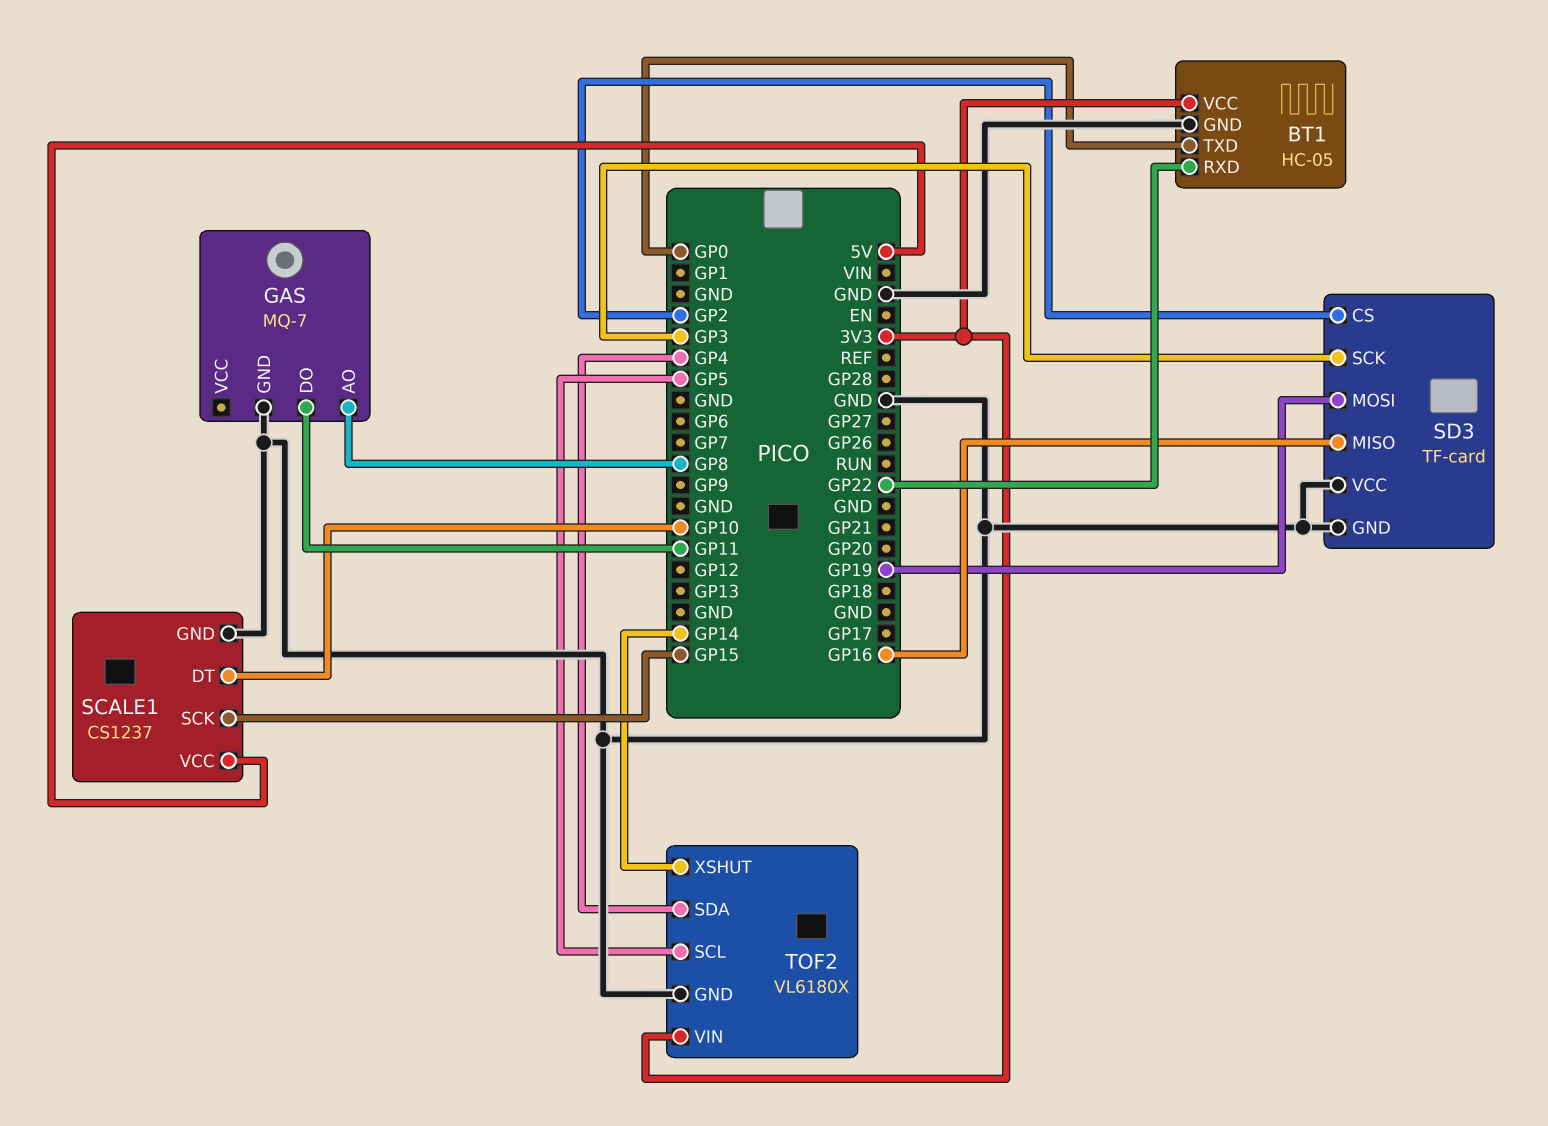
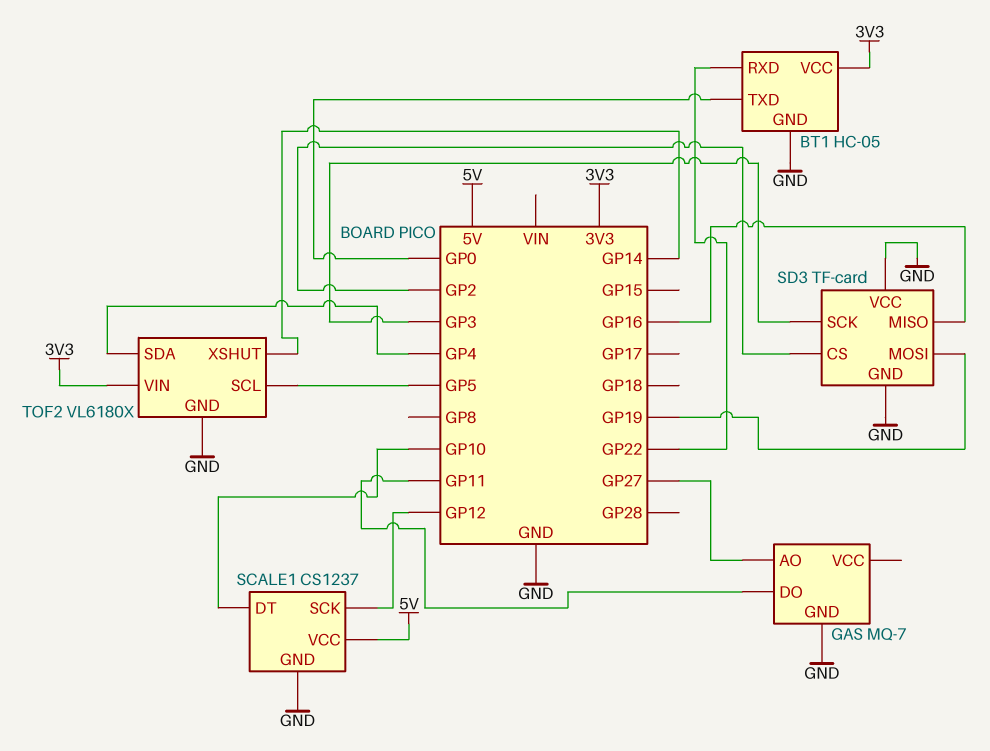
GAS pin AO: GP8 -> GP27
SCALE1 pin SCK: GP15 -> GP12

